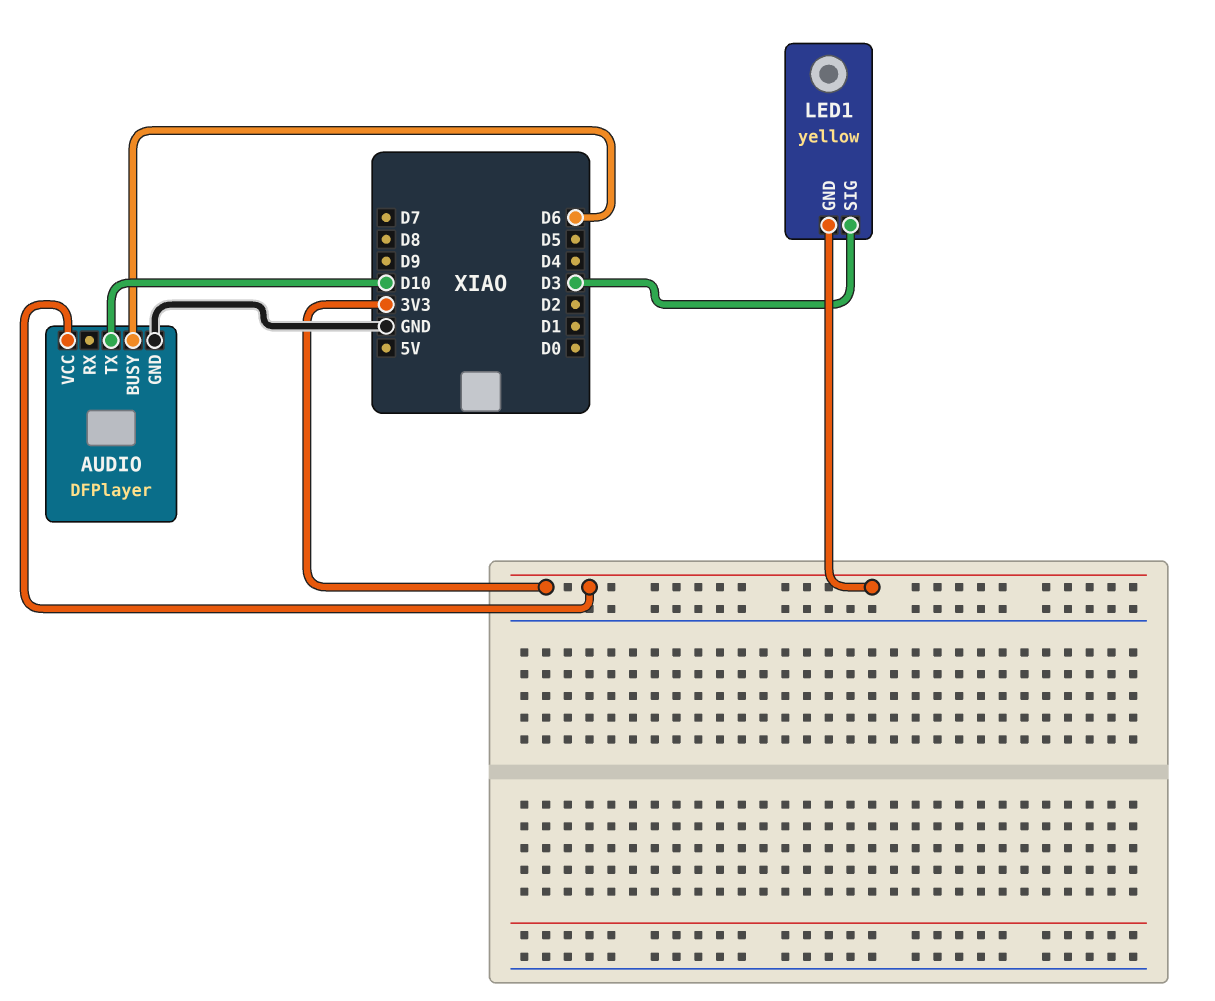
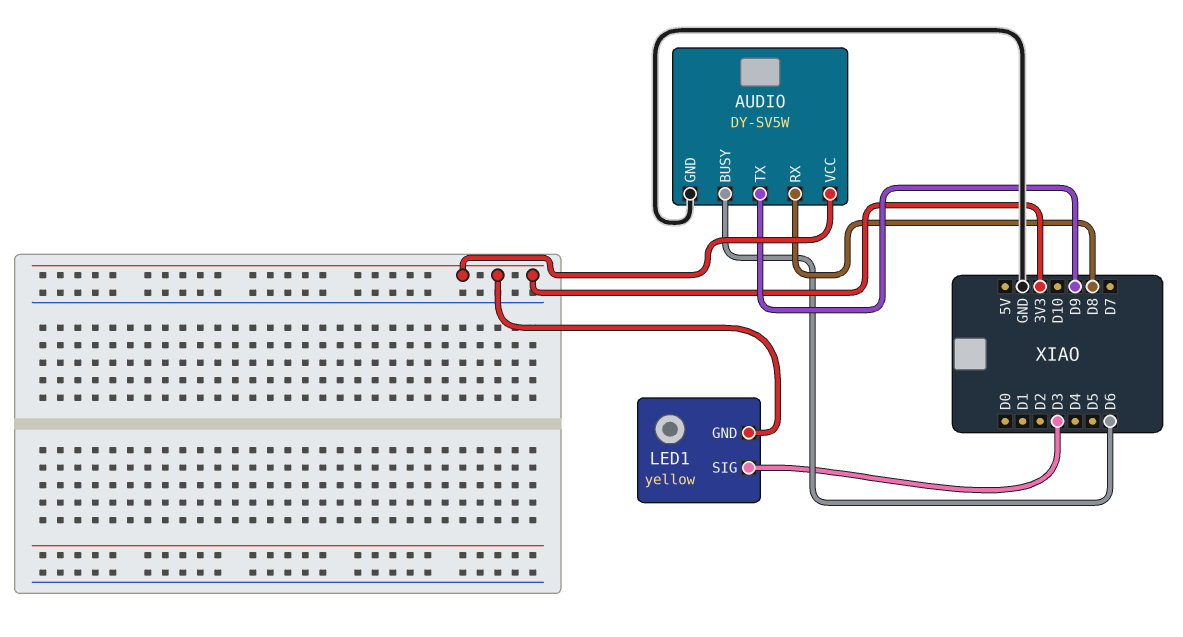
AUDIO: DFPlayer -> DY-SV5W
AUDIO pin RX: none -> D8
AUDIO pin TX: D10 -> D9

